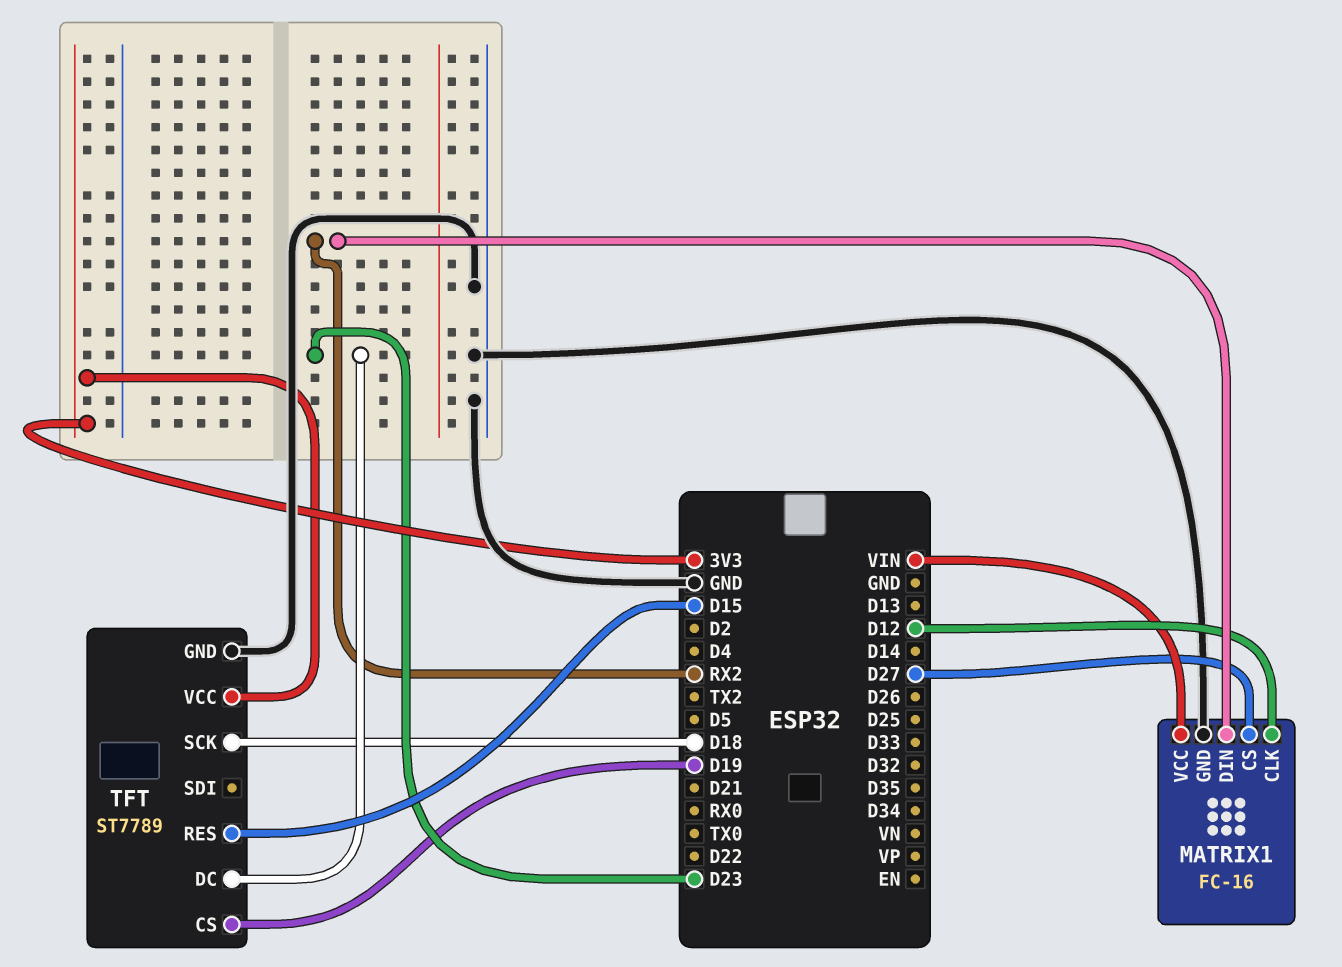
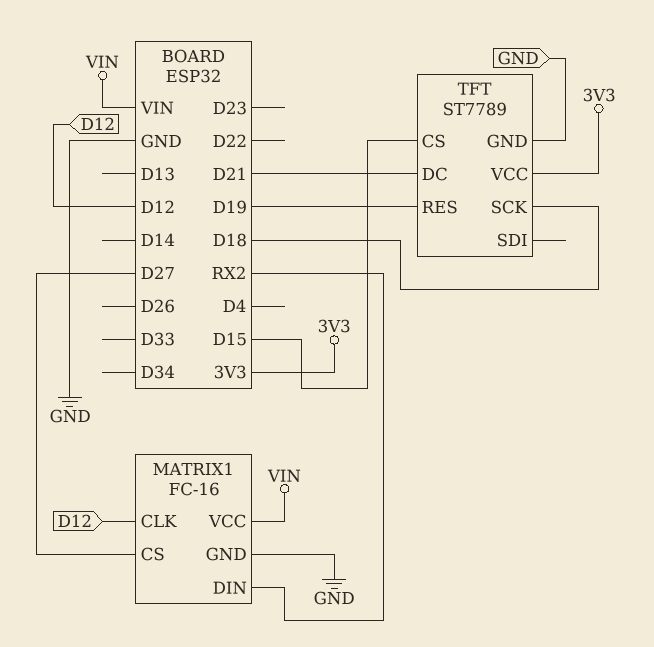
TFT pin CS: D19 -> D15
TFT pin DC: D23 -> D21
TFT pin RES: D15 -> D19

